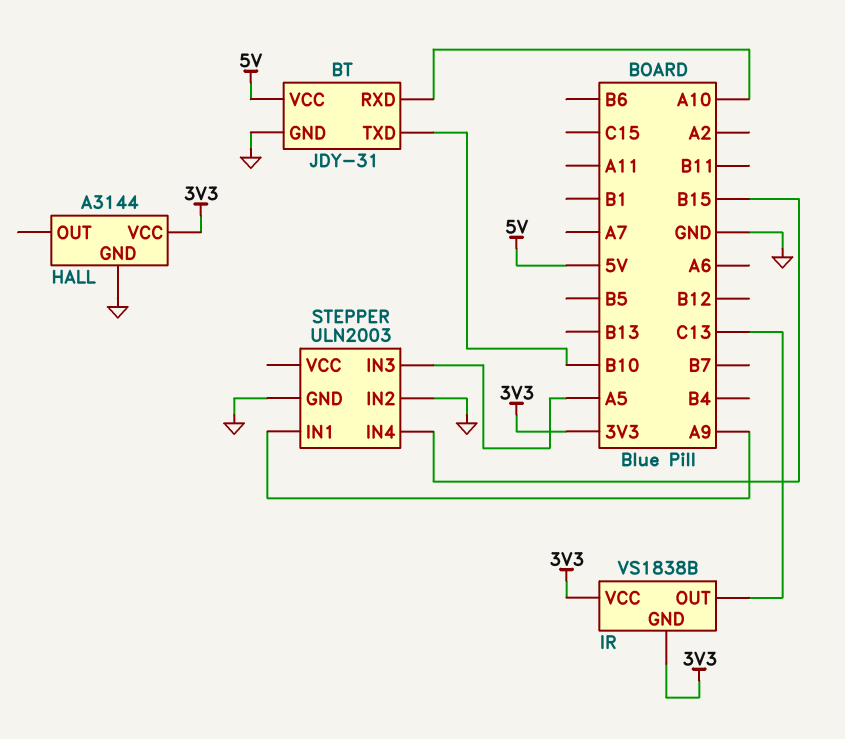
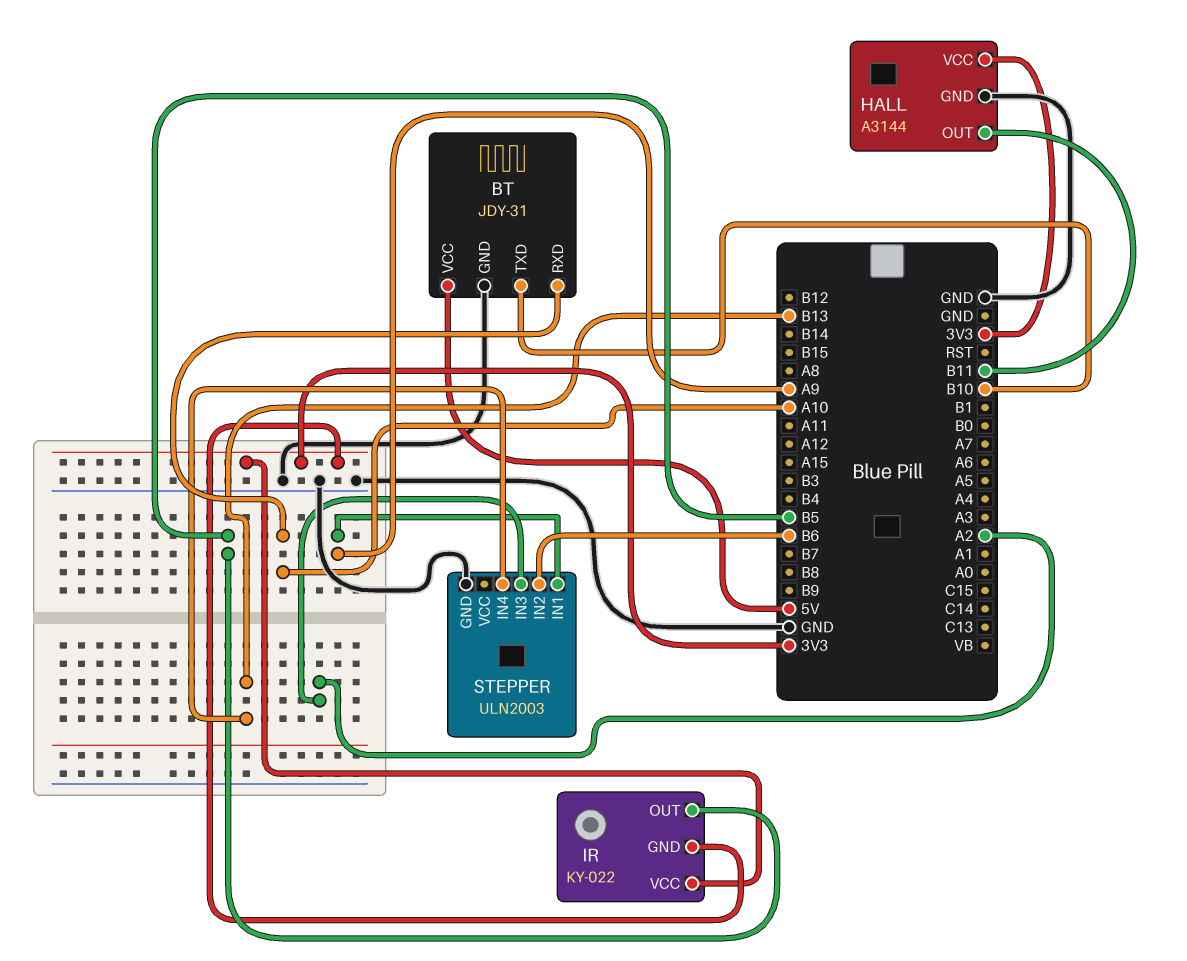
HALL pin OUT: none -> B11
IR: VS1838B -> KY-022
IR pin OUT: C13 -> B5
STEPPER pin IN2: GND -> B6
STEPPER pin IN3: A5 -> A2
STEPPER pin IN4: B15 -> B13

